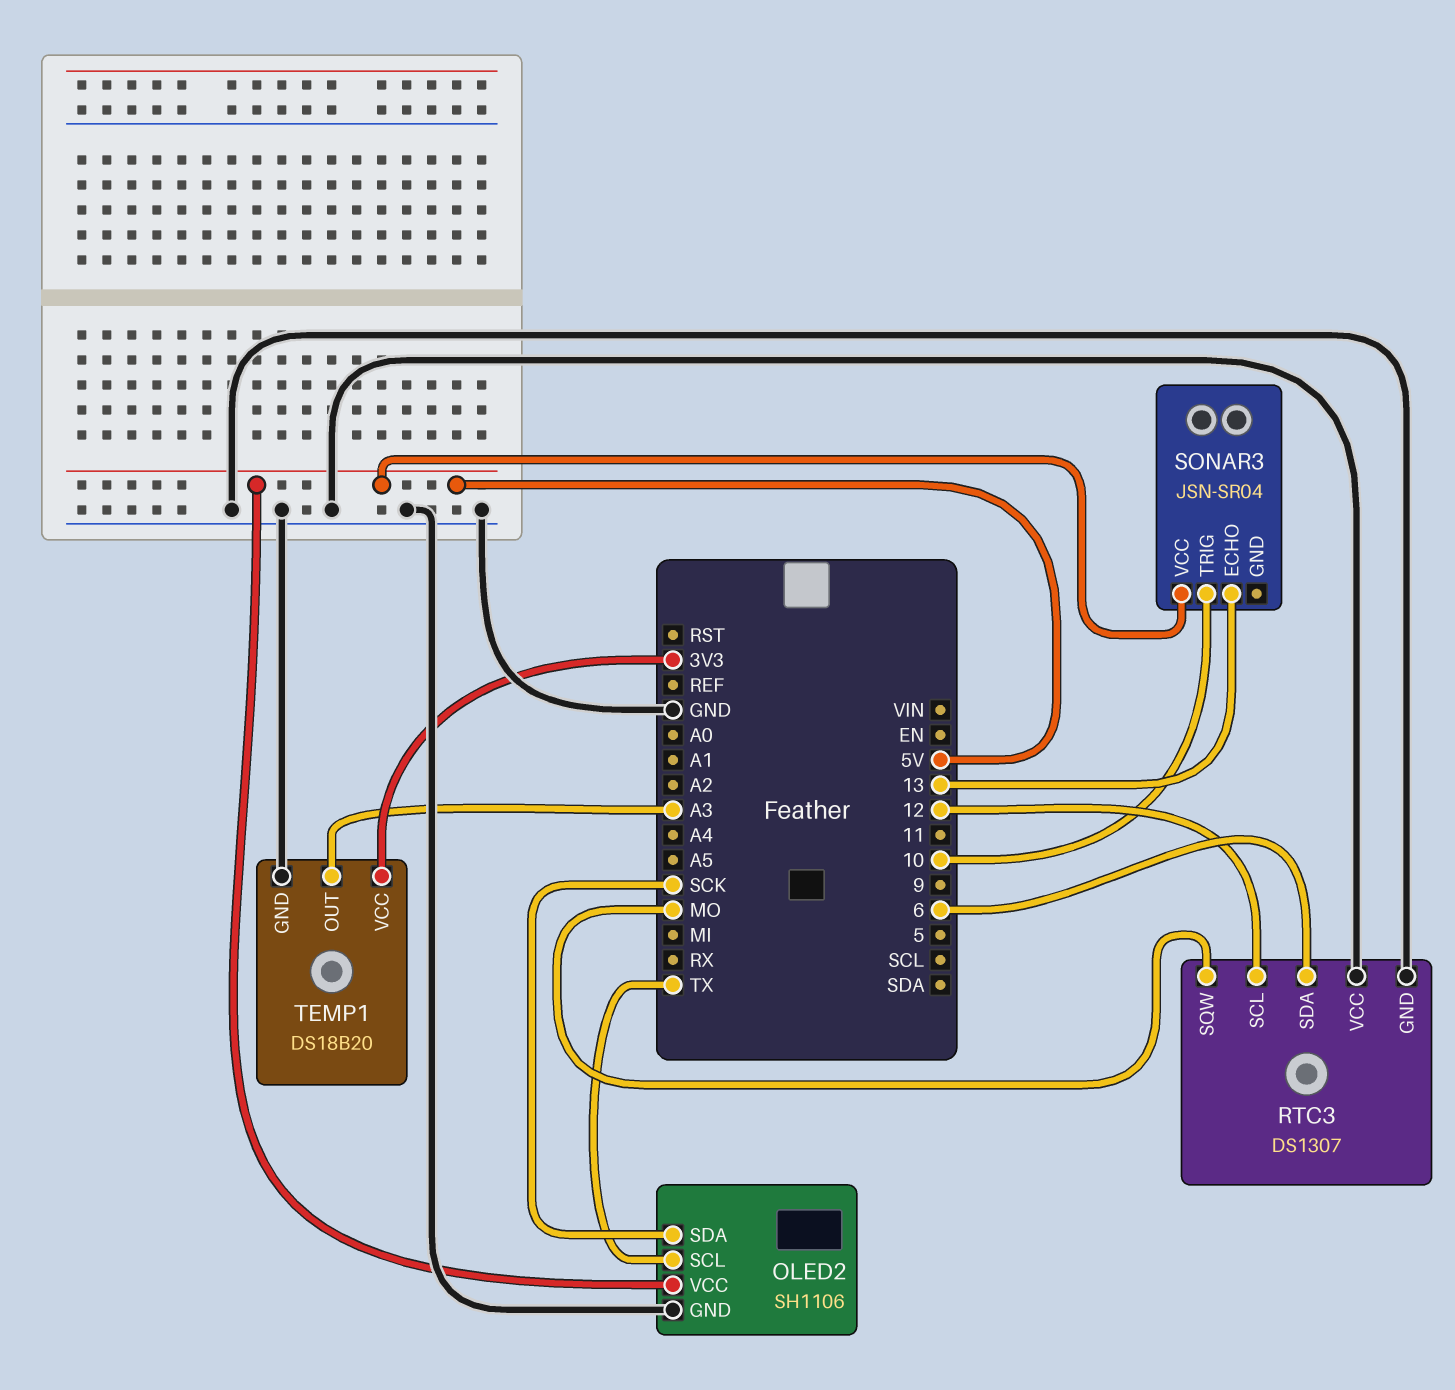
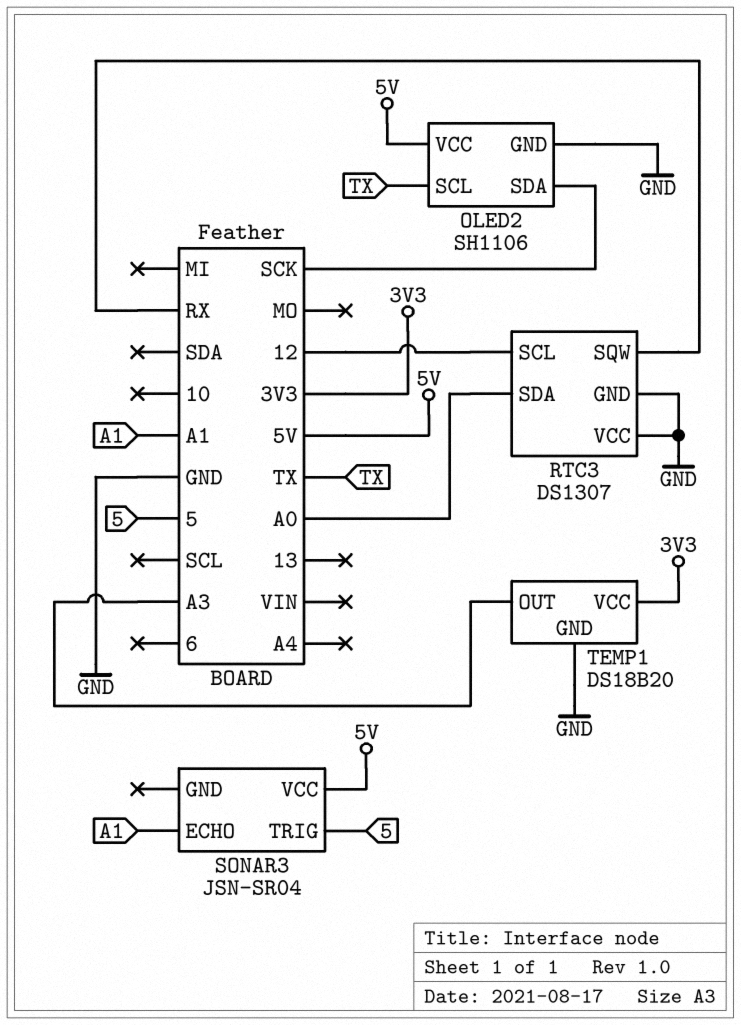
RTC3 pin SDA: 6 -> A0
RTC3 pin SQW: MO -> RX
SONAR3 pin ECHO: 13 -> A1
SONAR3 pin TRIG: 10 -> 5

